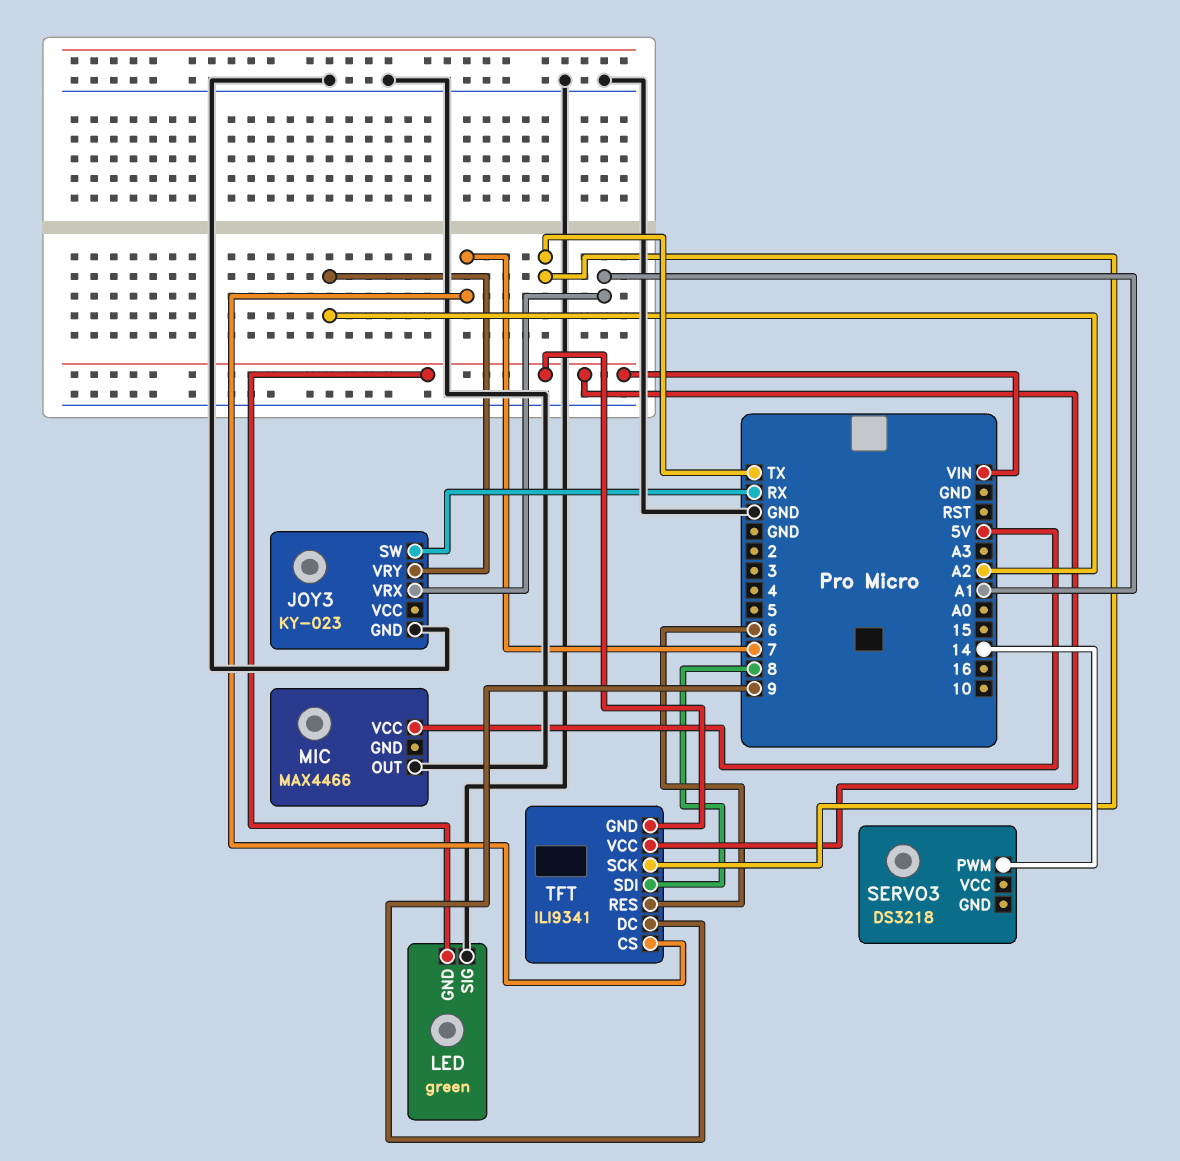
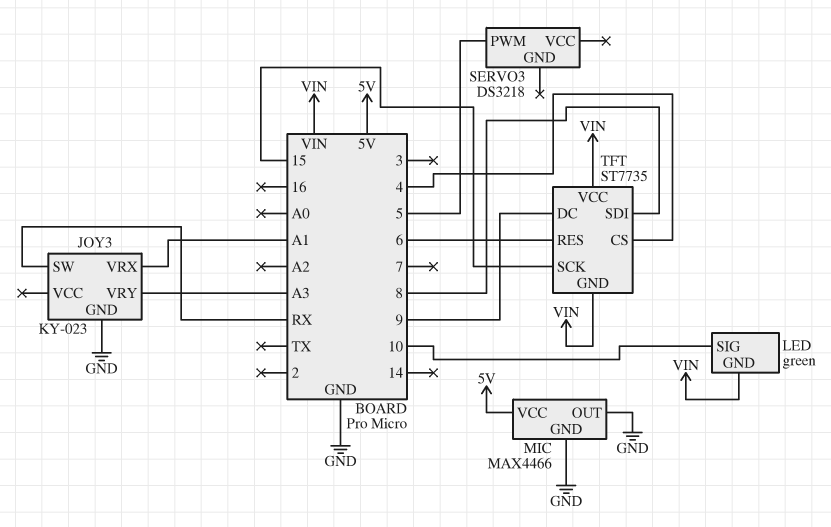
JOY3 pin VRY: A2 -> A3
LED pin SIG: GND -> 10
MIC pin GND: none -> GND
SERVO3 pin PWM: 14 -> 5
TFT: ILI9341 -> ST7735
TFT pin CS: 7 -> 4
TFT pin SCK: TX -> 15

